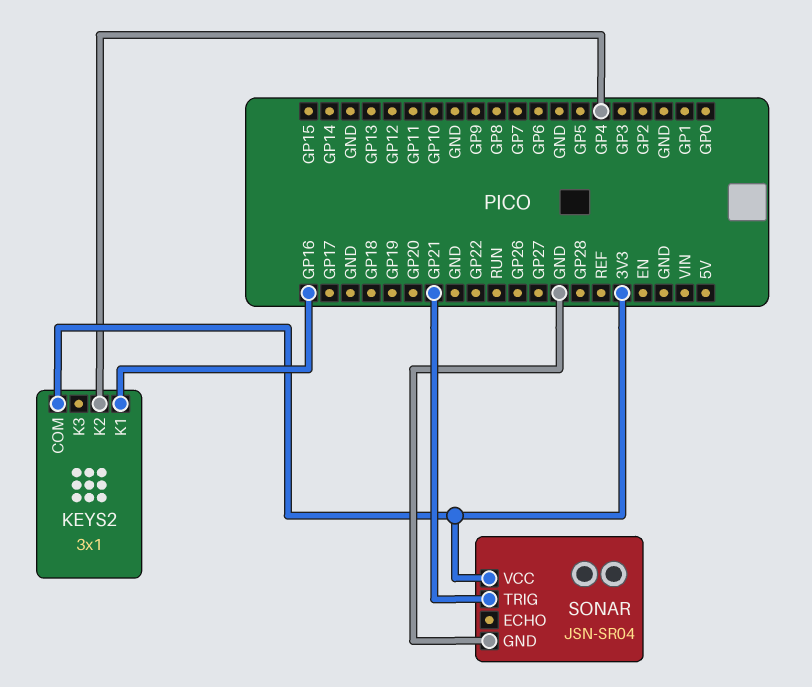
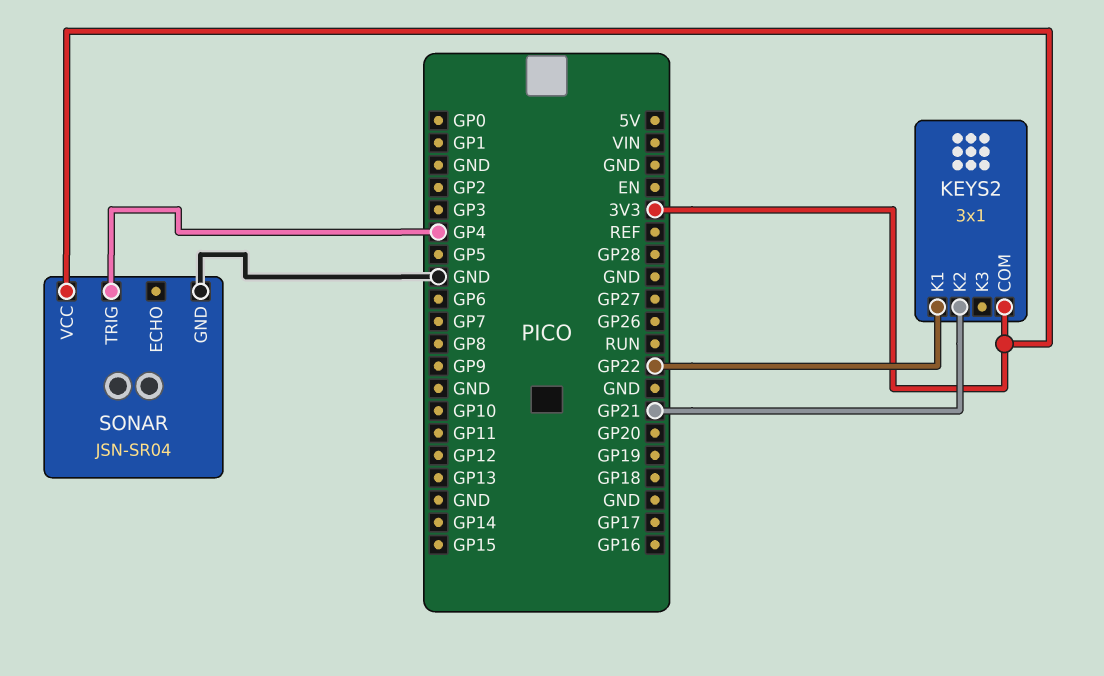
KEYS2 pin K1: GP16 -> GP22
KEYS2 pin K2: GP4 -> GP21
SONAR pin TRIG: GP21 -> GP4

